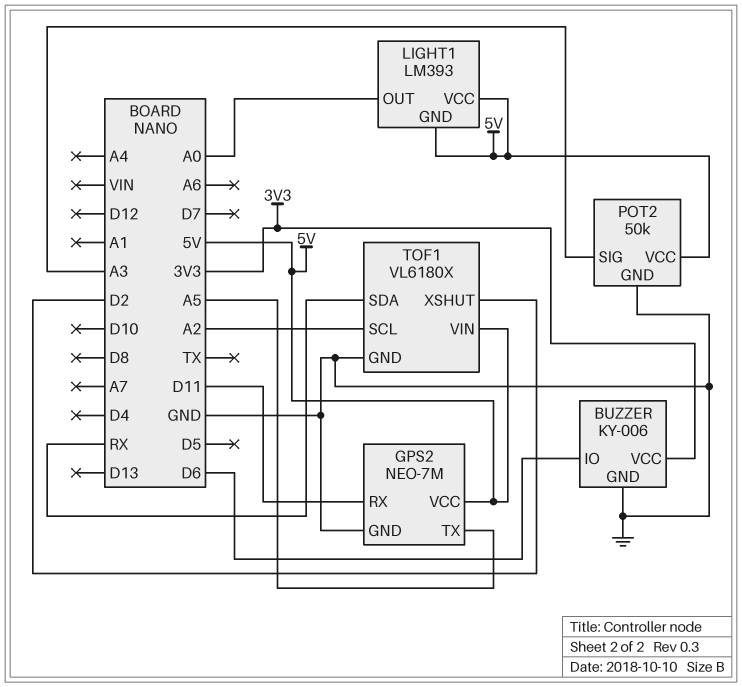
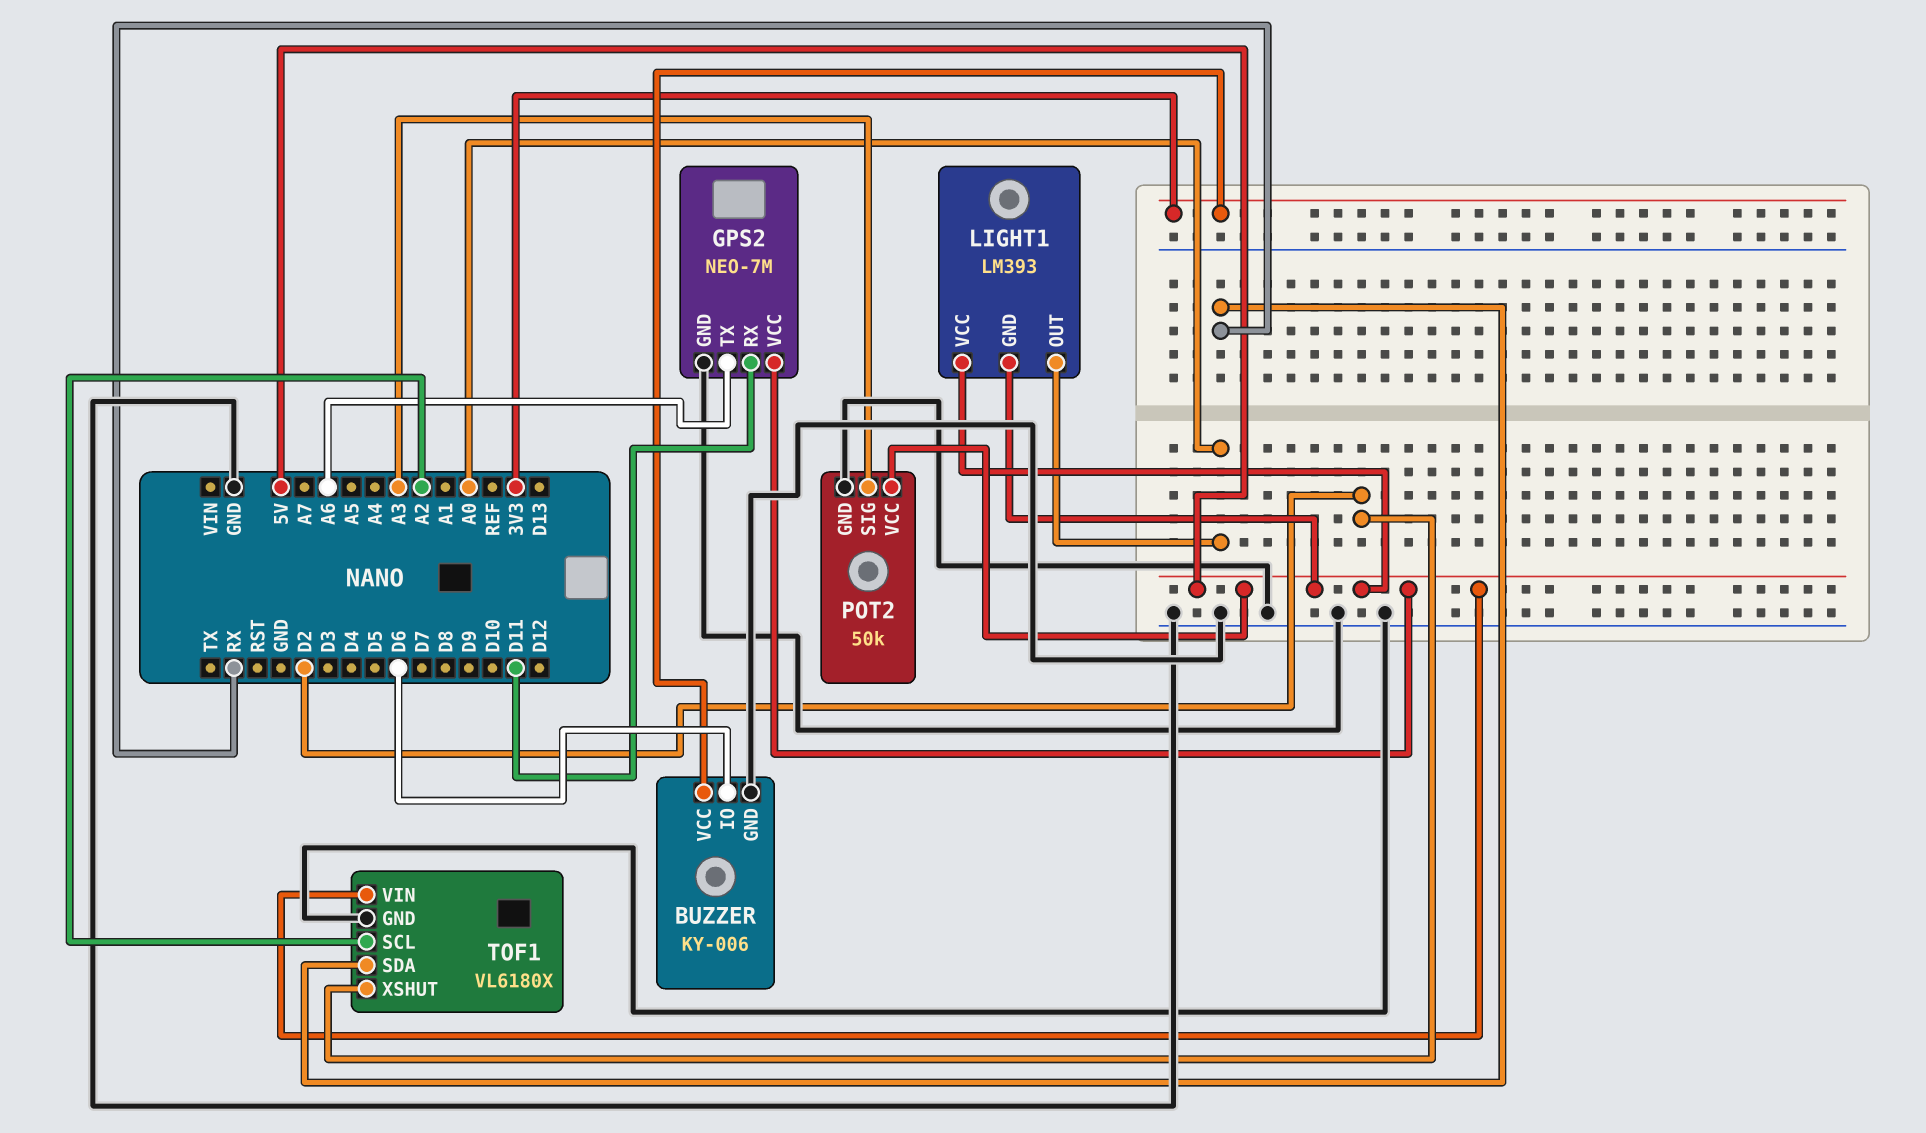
GPS2 pin TX: A5 -> A6

